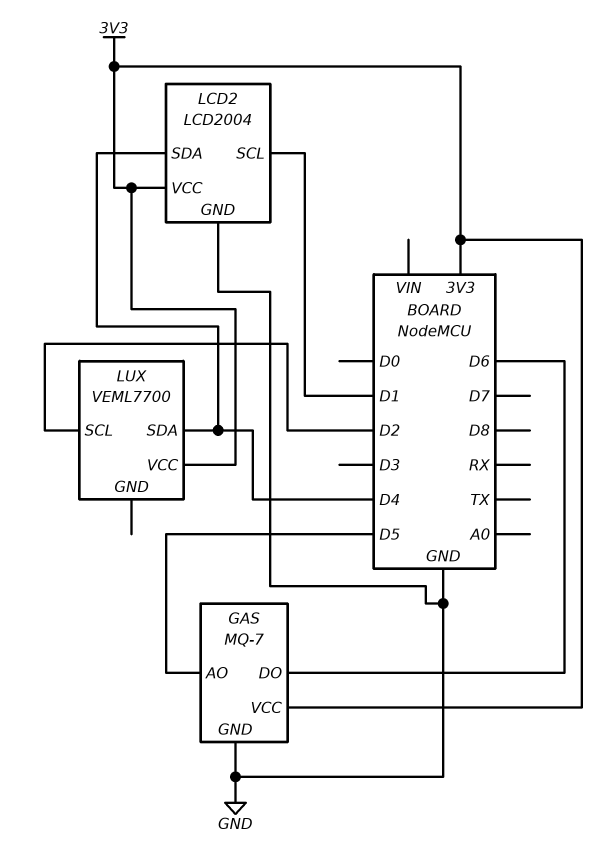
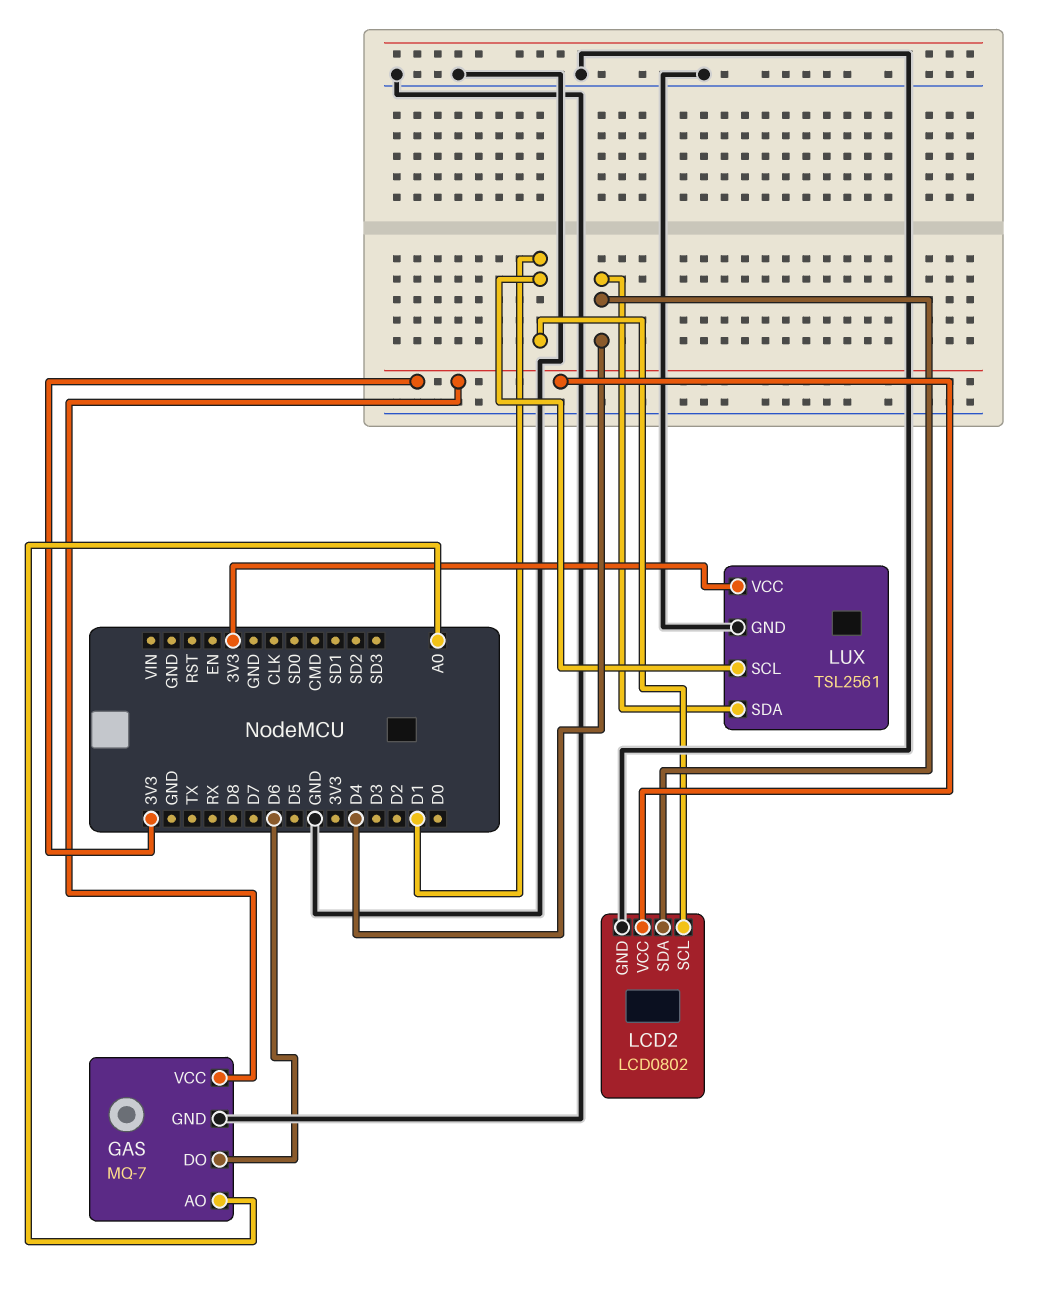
GAS pin AO: D5 -> A0
LCD2: LCD2004 -> LCD0802
LUX: VEML7700 -> TSL2561
LUX pin GND: none -> GND
LUX pin SCL: D2 -> D1

